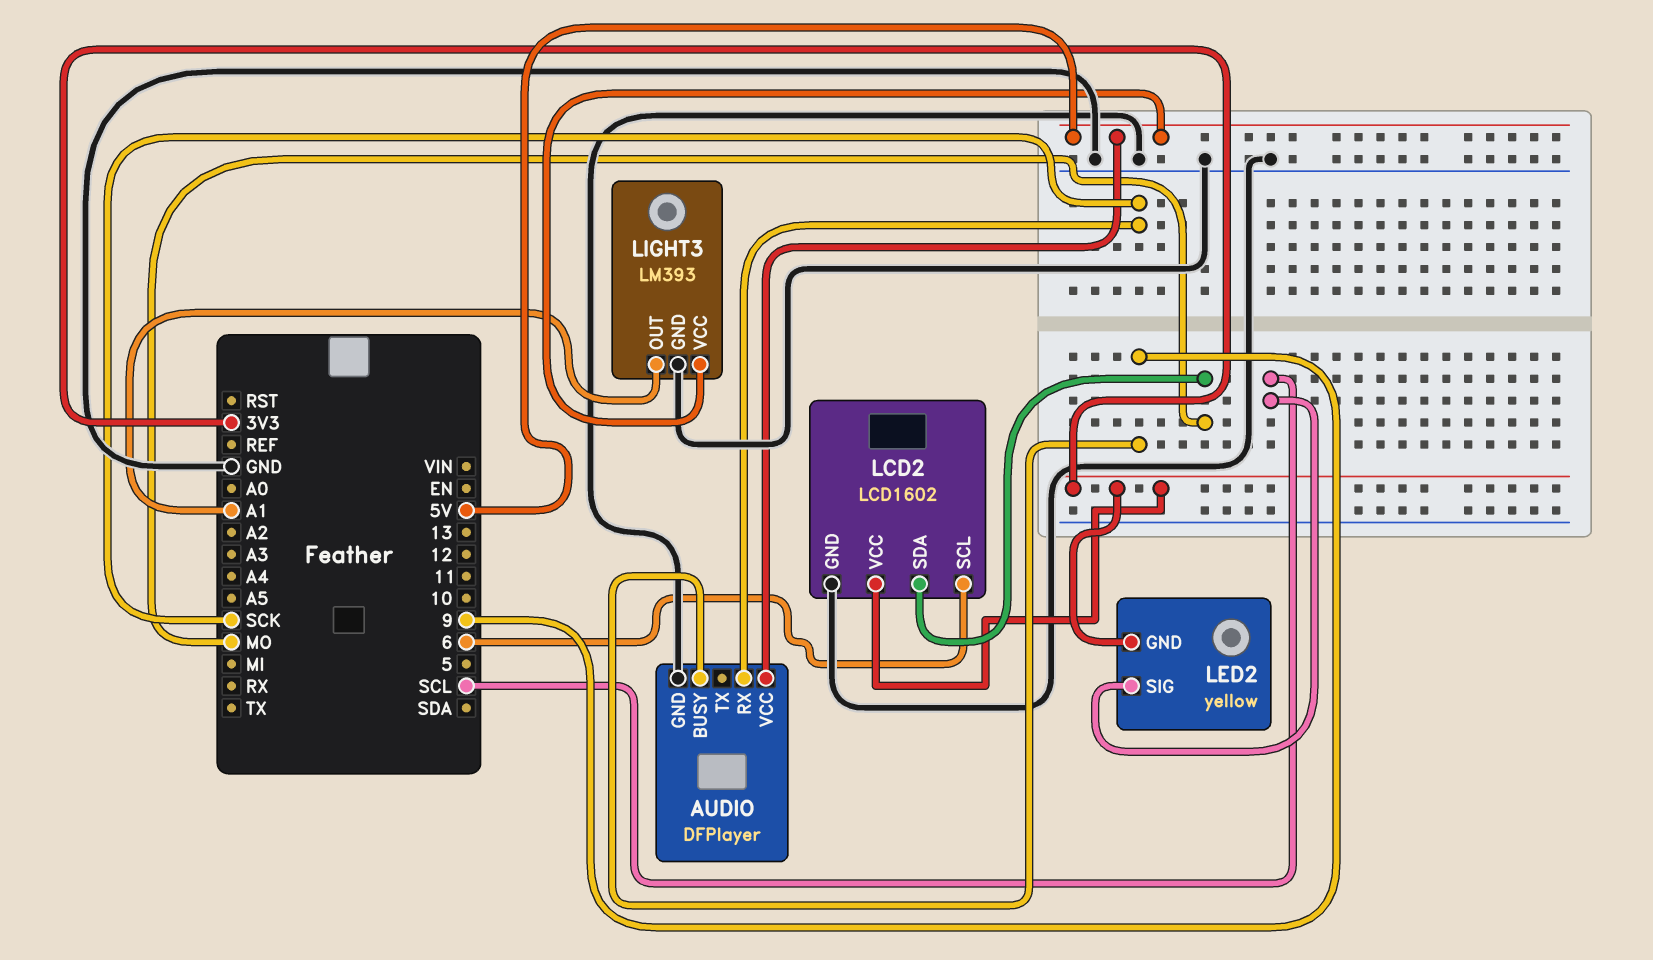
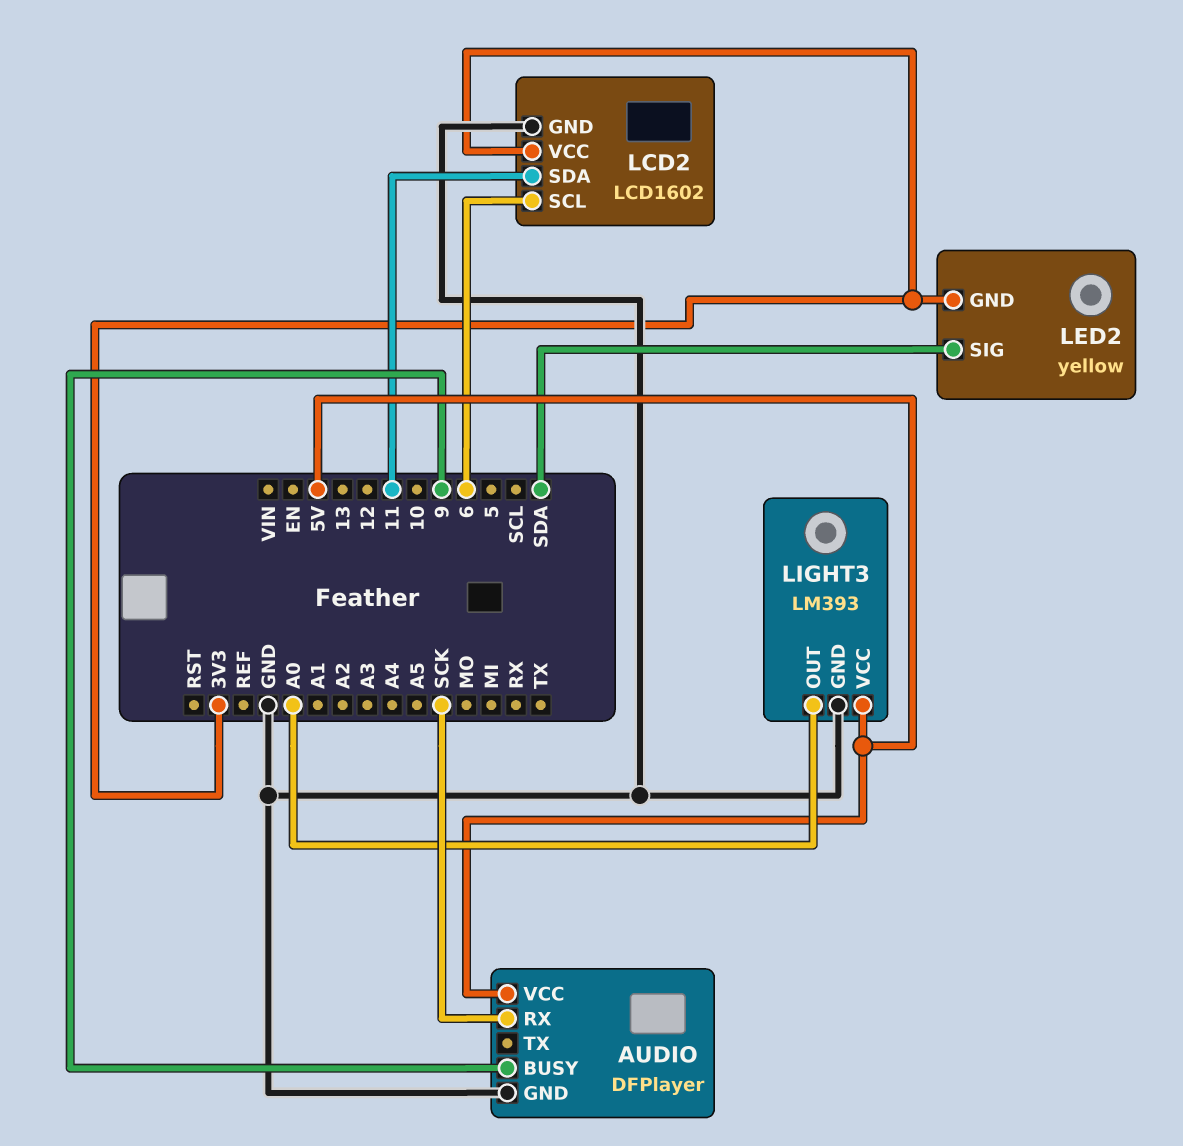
LCD2 pin SDA: MO -> 11
LED2 pin SIG: SCL -> SDA
LIGHT3 pin OUT: A1 -> A0

